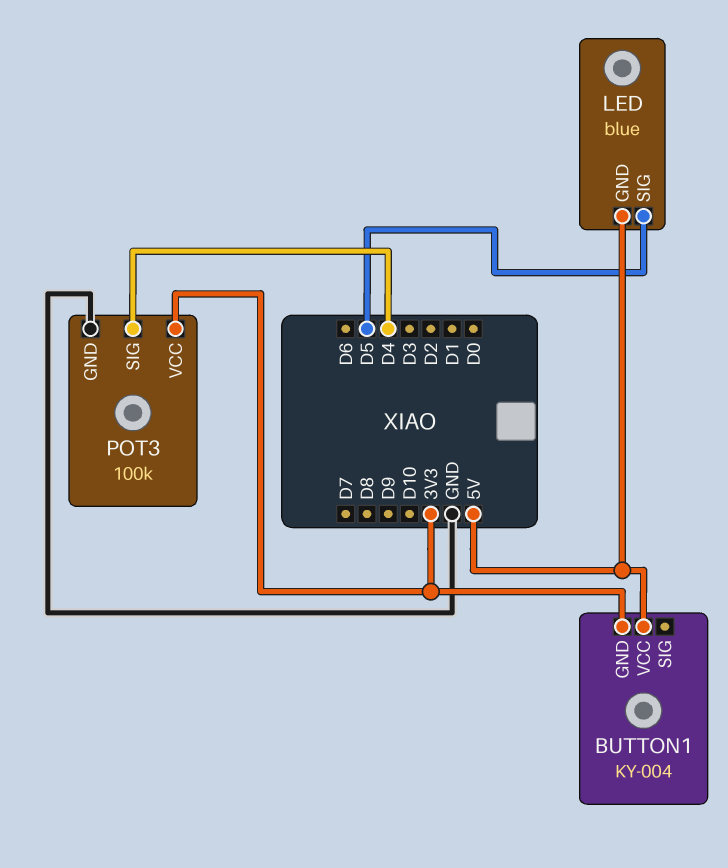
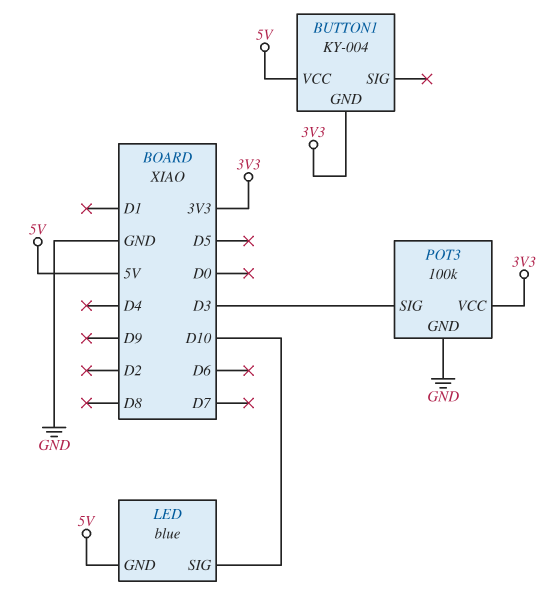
LED pin SIG: D5 -> D10
POT3 pin SIG: D4 -> D3

